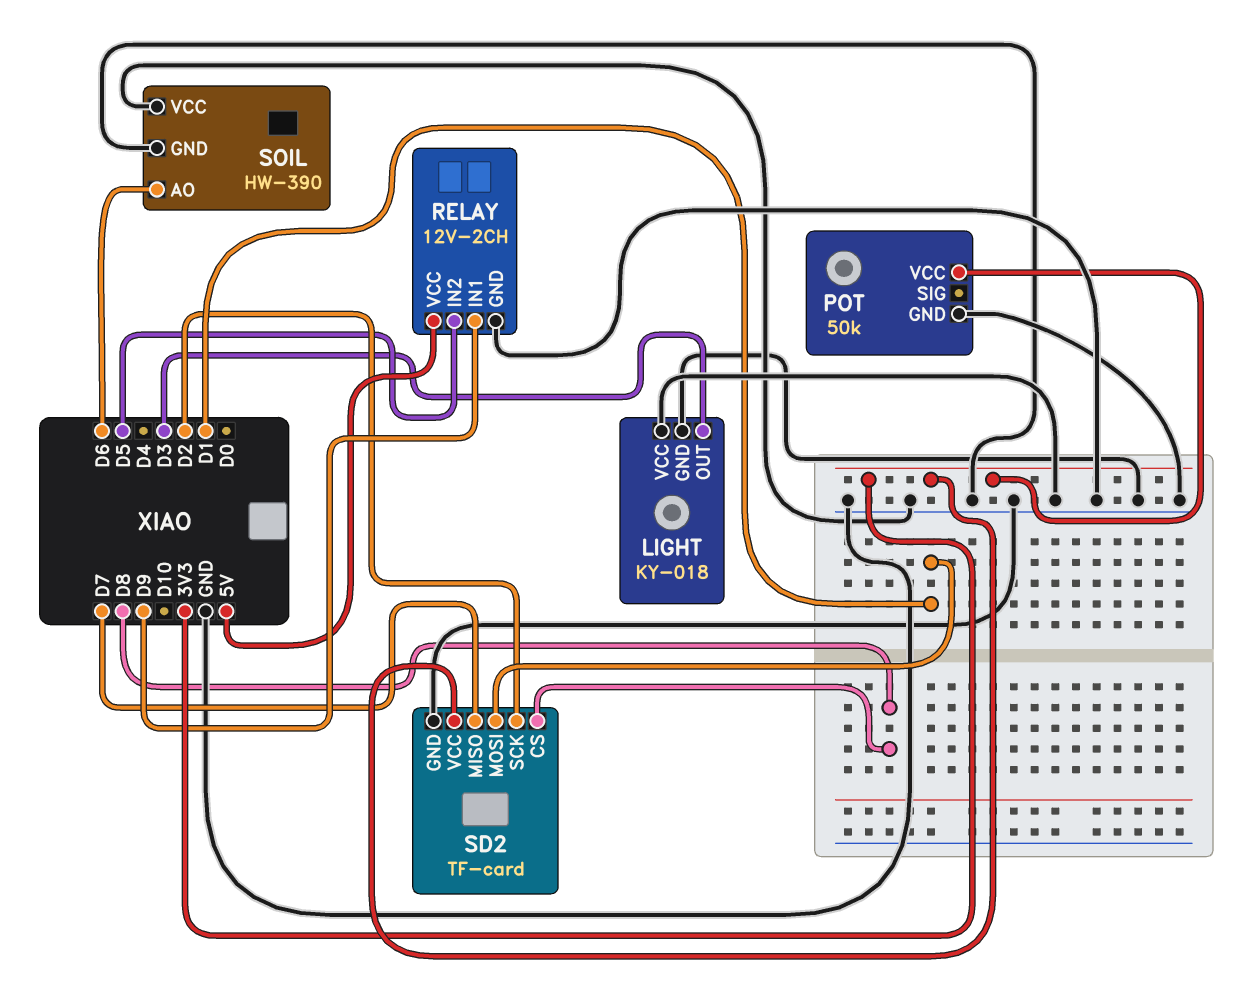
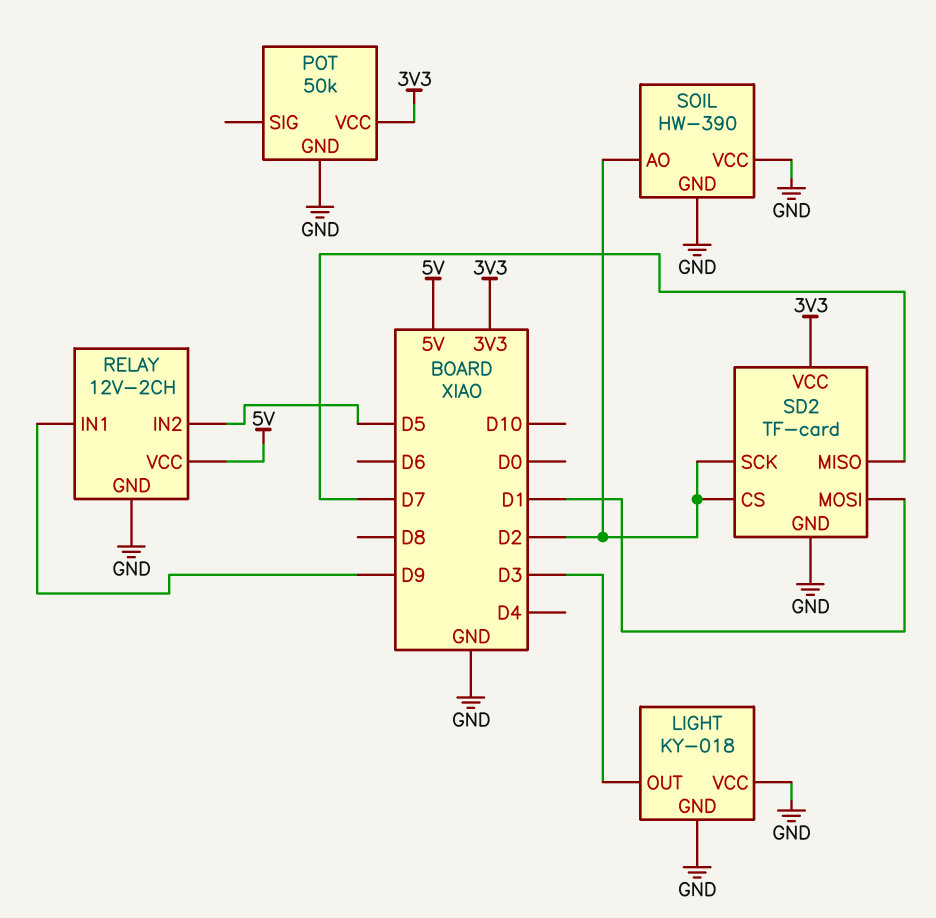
SD2 pin CS: D8 -> D2
SOIL pin AO: D6 -> D2

